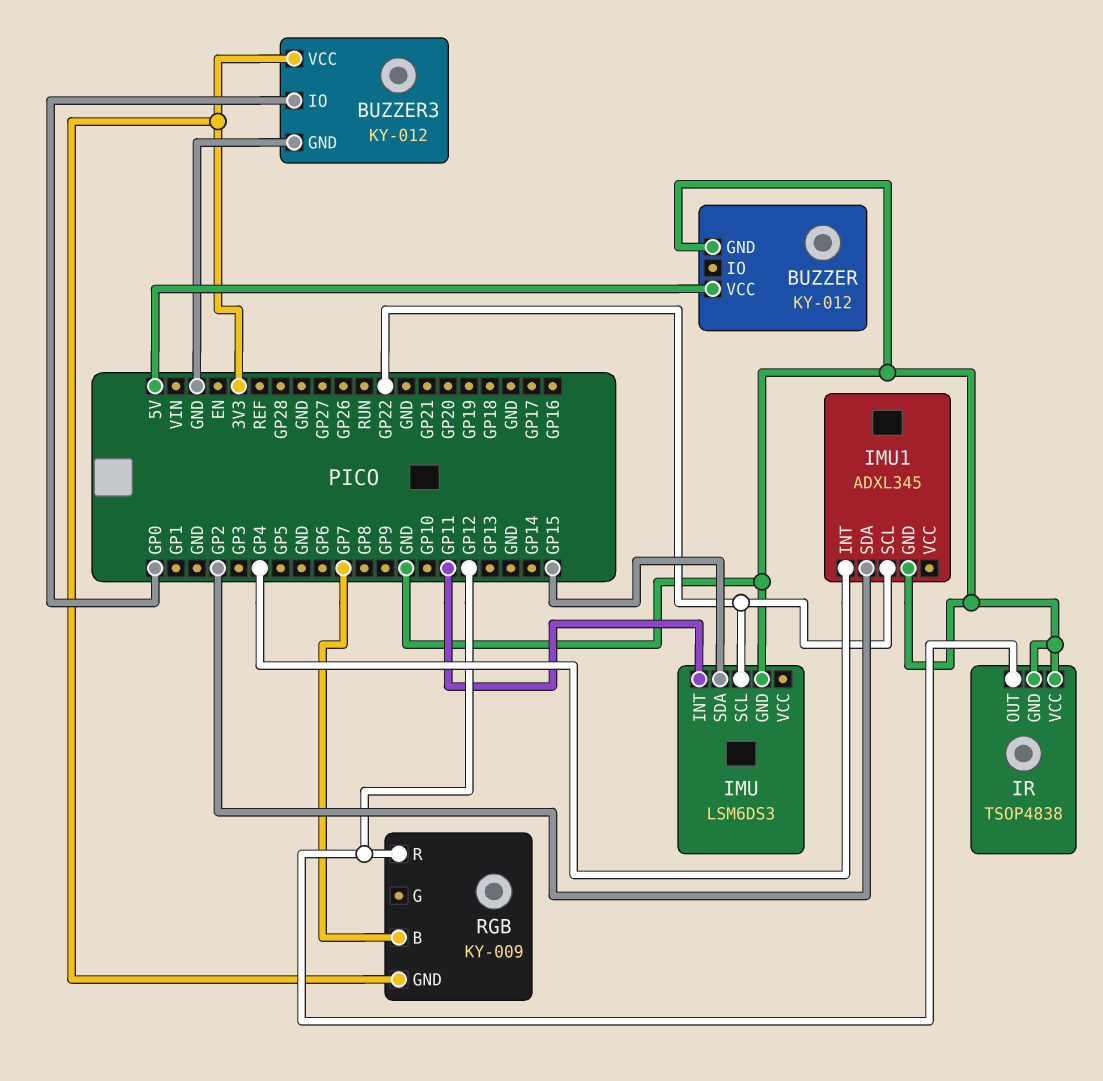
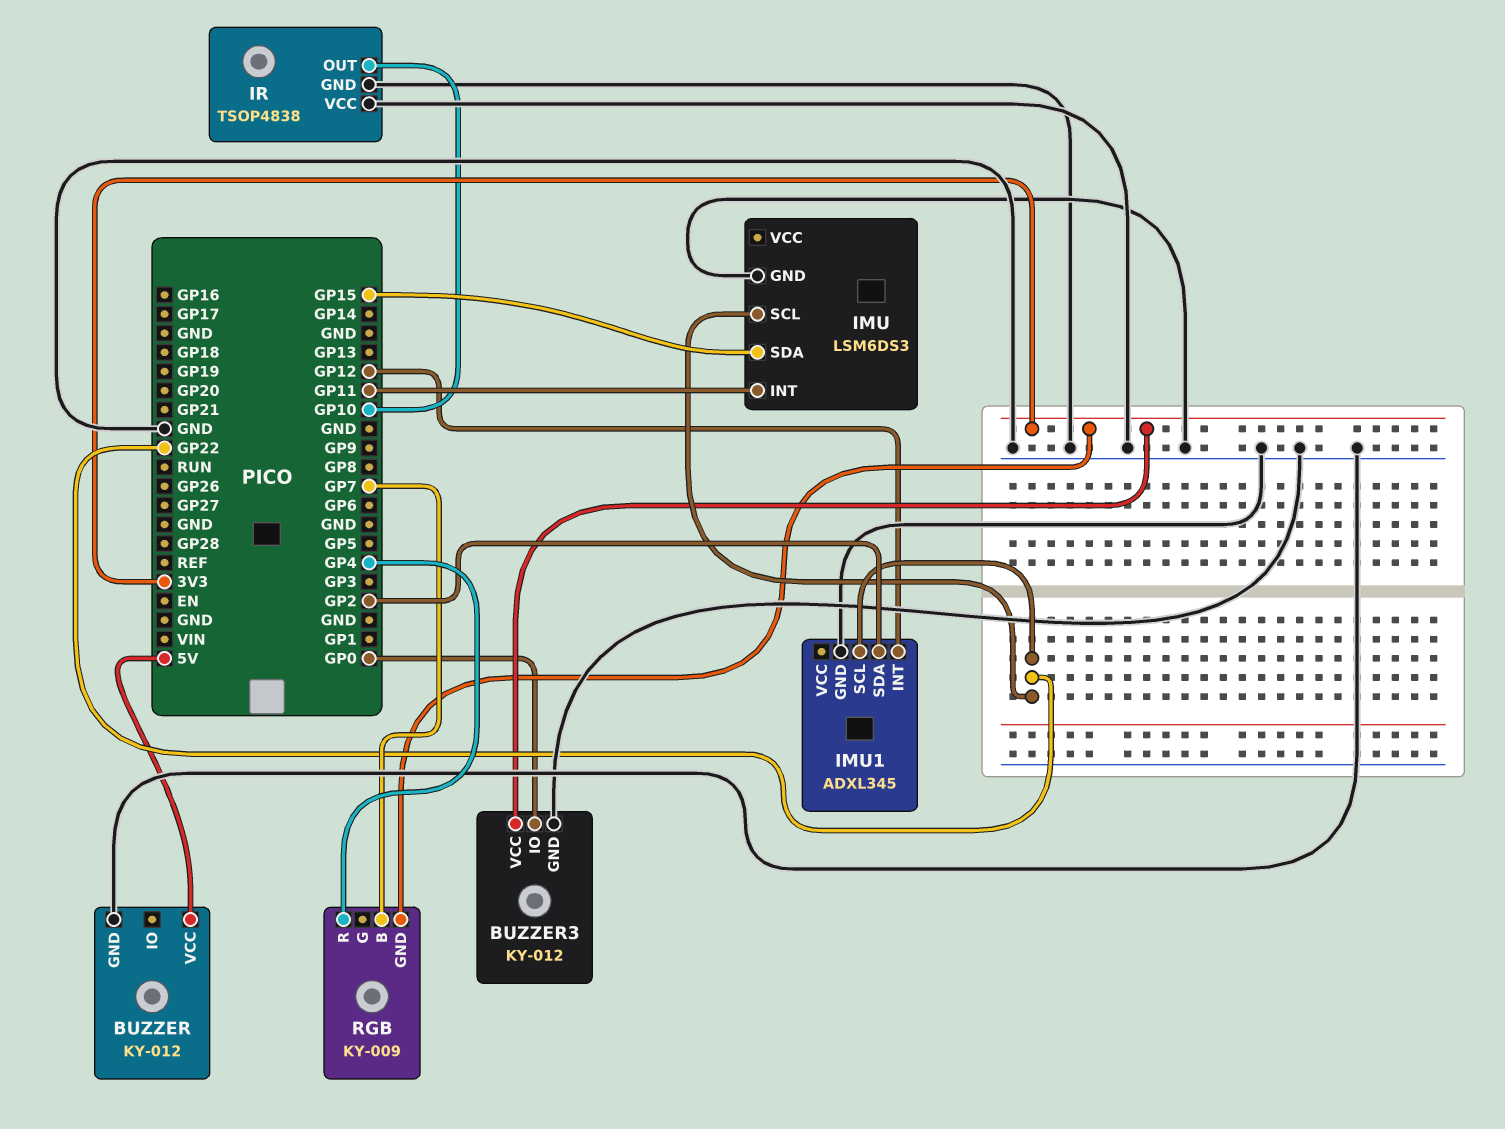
IMU1 pin INT: GP4 -> GP12
IR pin OUT: GP12 -> GP10
RGB pin R: GP12 -> GP4

